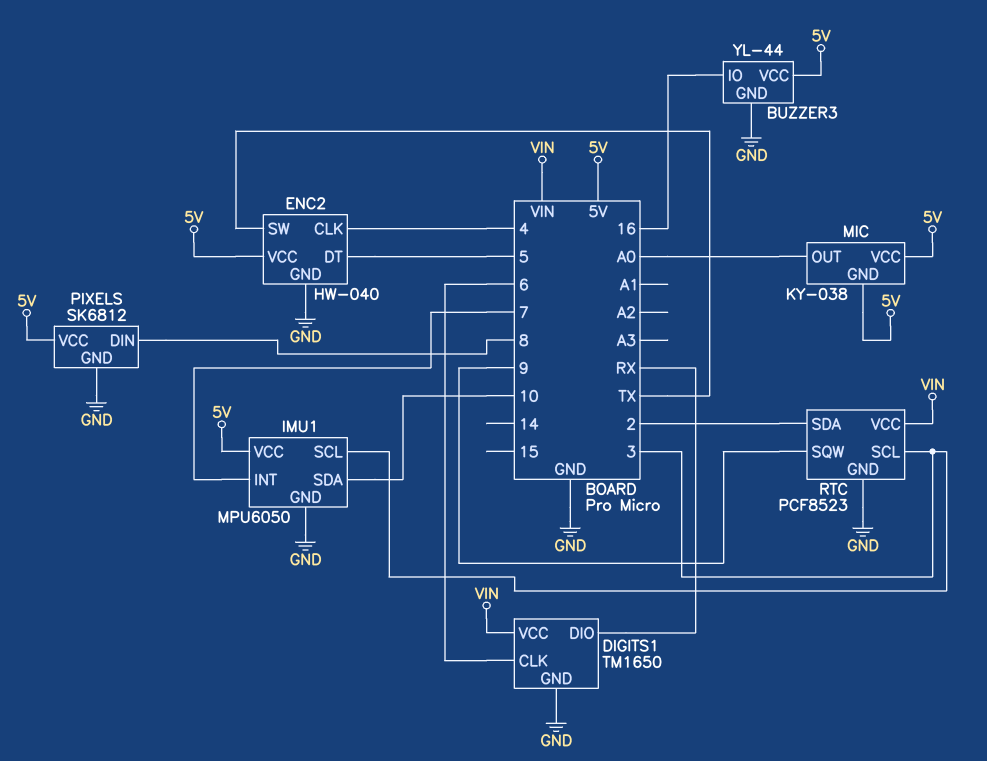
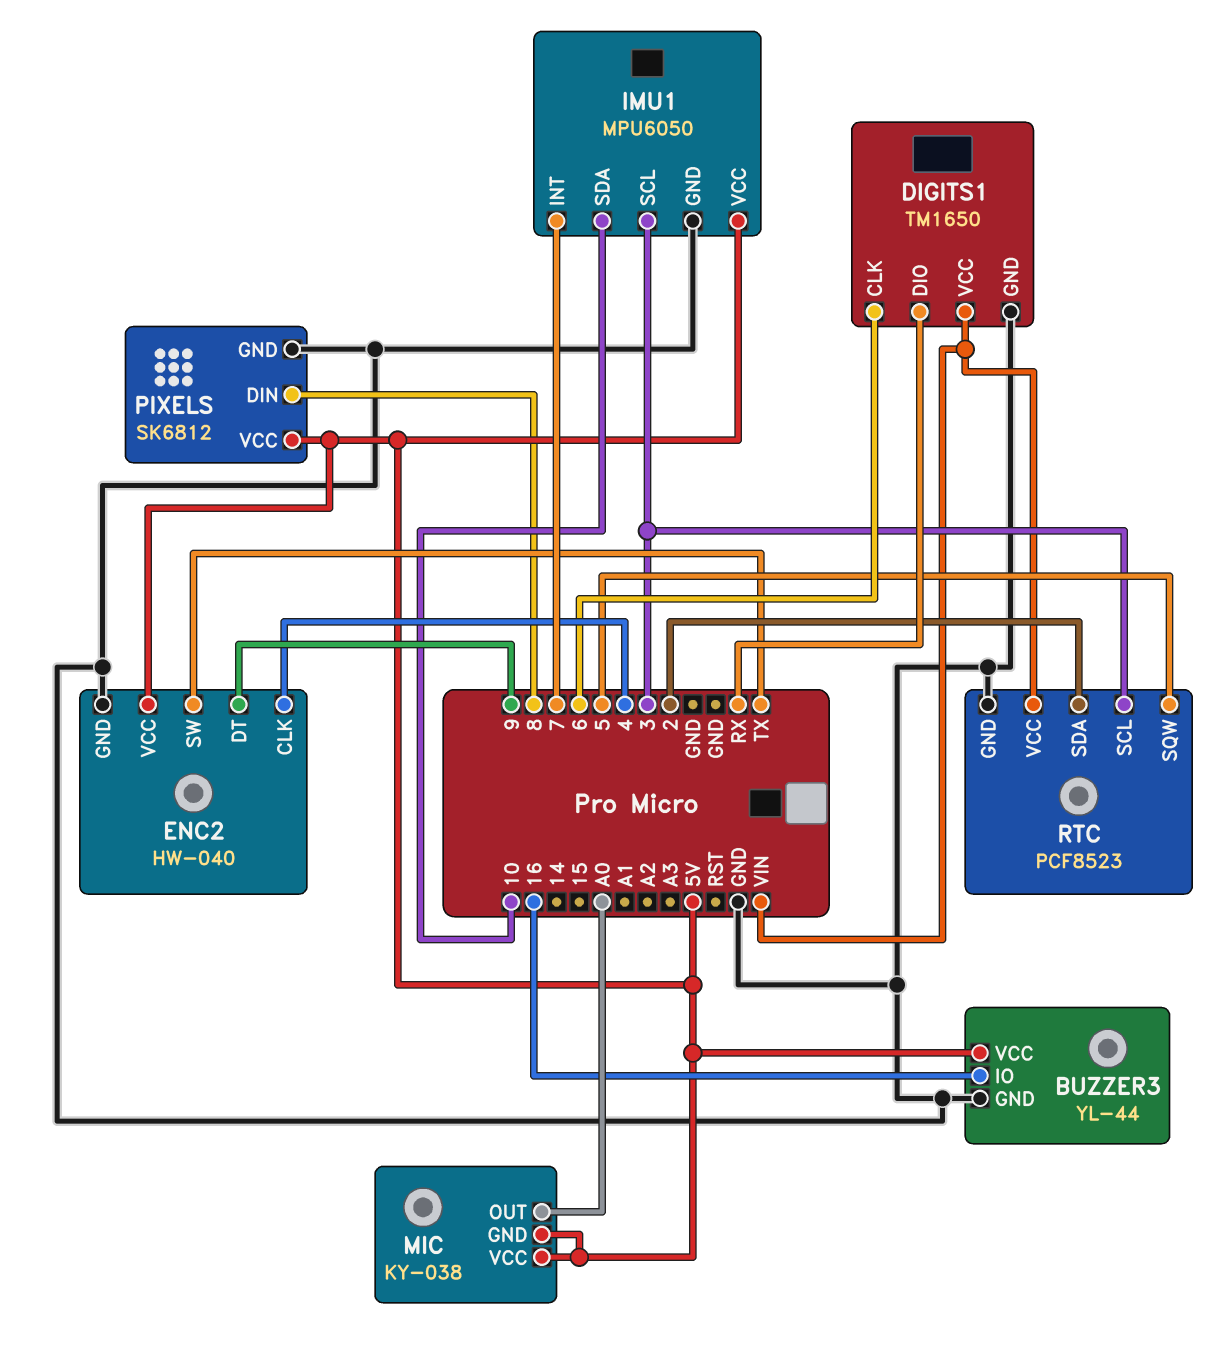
ENC2 pin DT: 5 -> 9
RTC pin SQW: 9 -> 5

